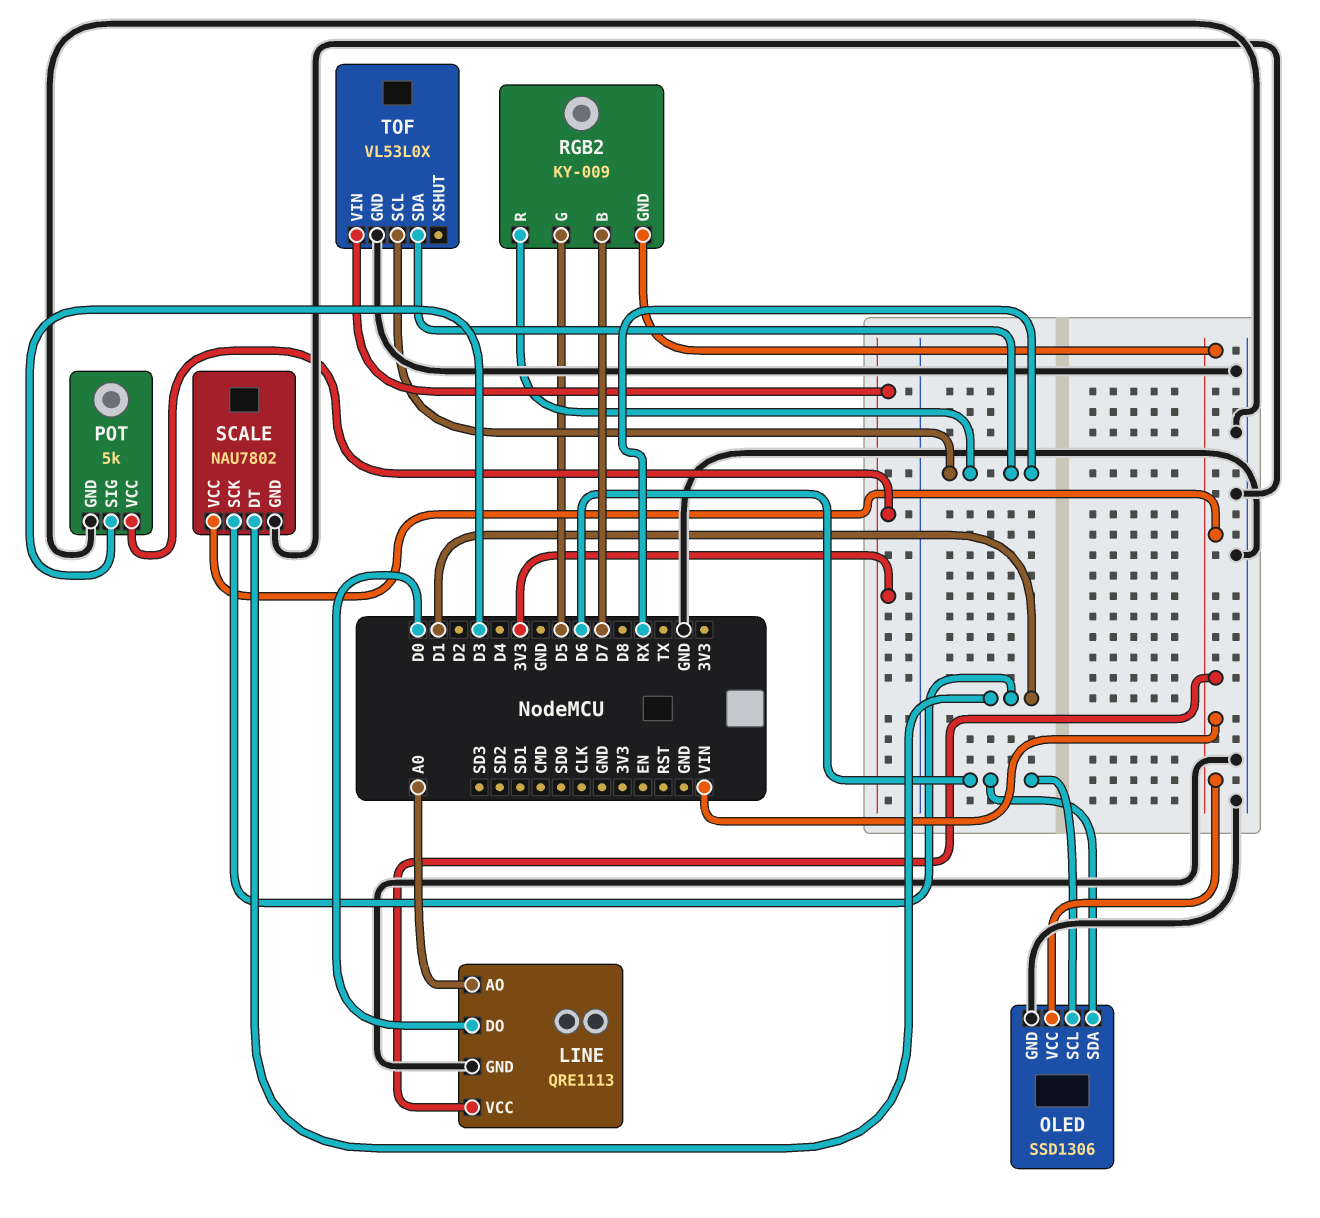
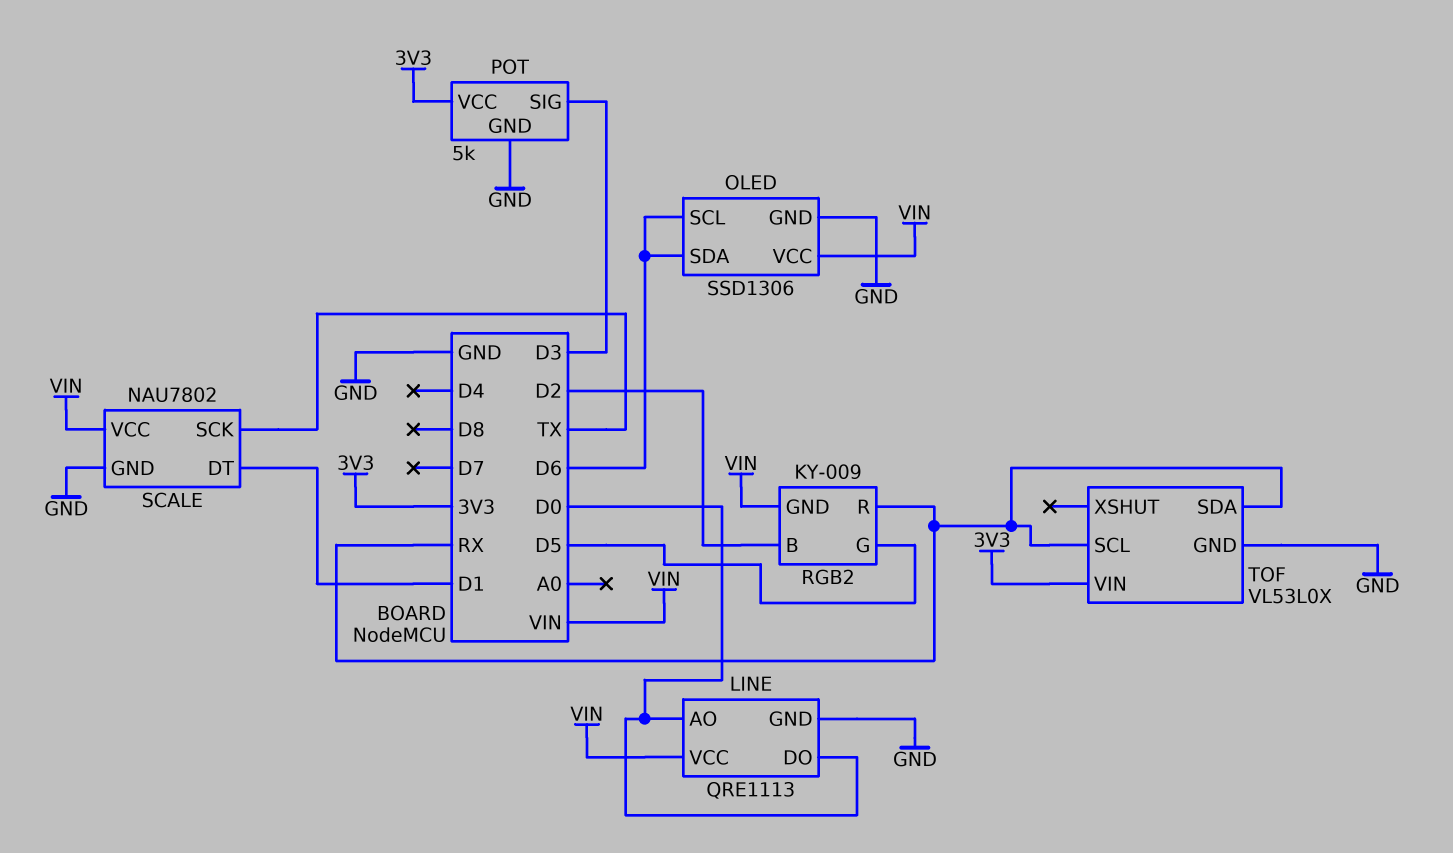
LINE pin AO: A0 -> D0
RGB2 pin B: D7 -> D2
SCALE pin SCK: D1 -> TX

